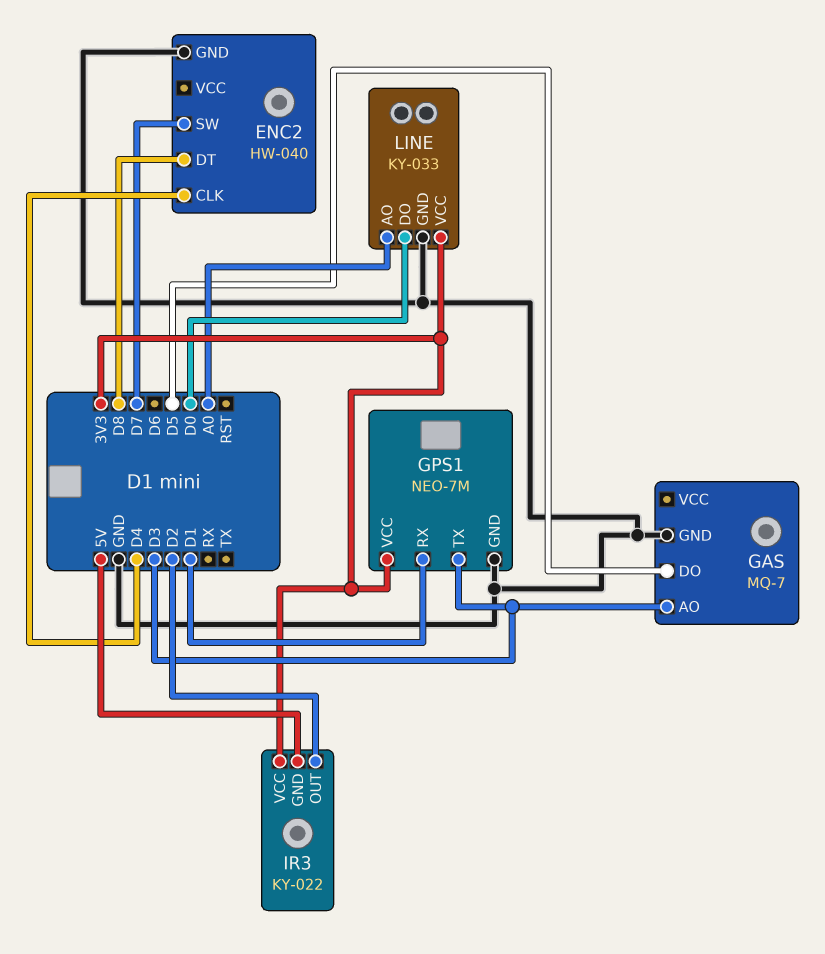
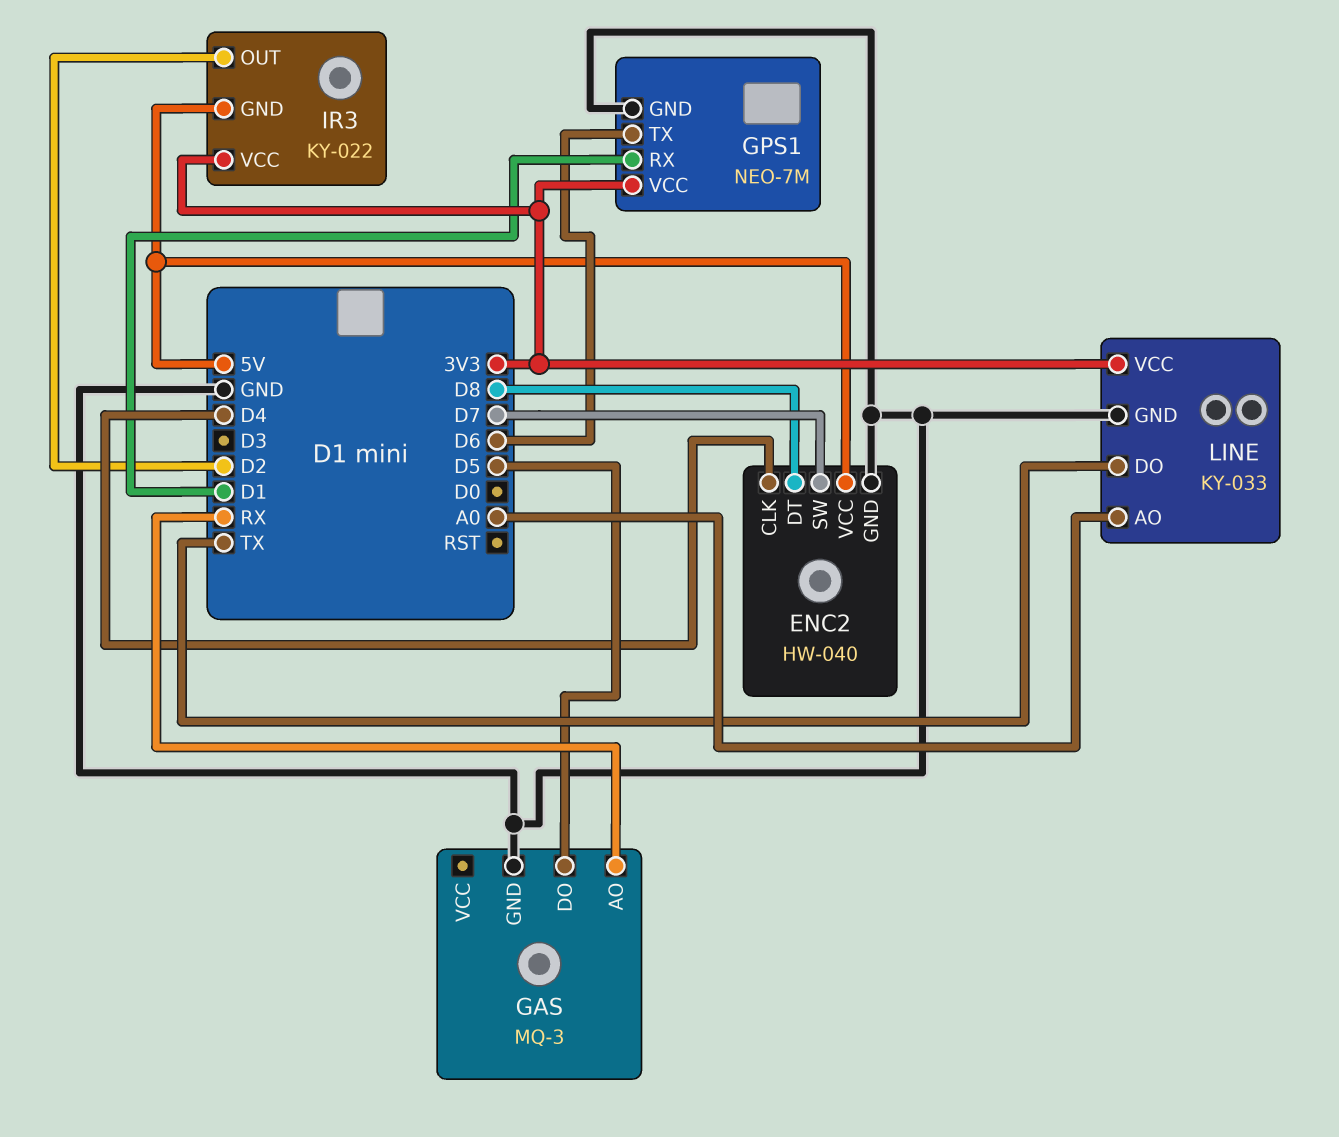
ENC2 pin VCC: none -> 5V
GAS: MQ-7 -> MQ-3
GAS pin AO: D3 -> RX
GPS1 pin TX: D3 -> D6
LINE pin DO: D0 -> TX

